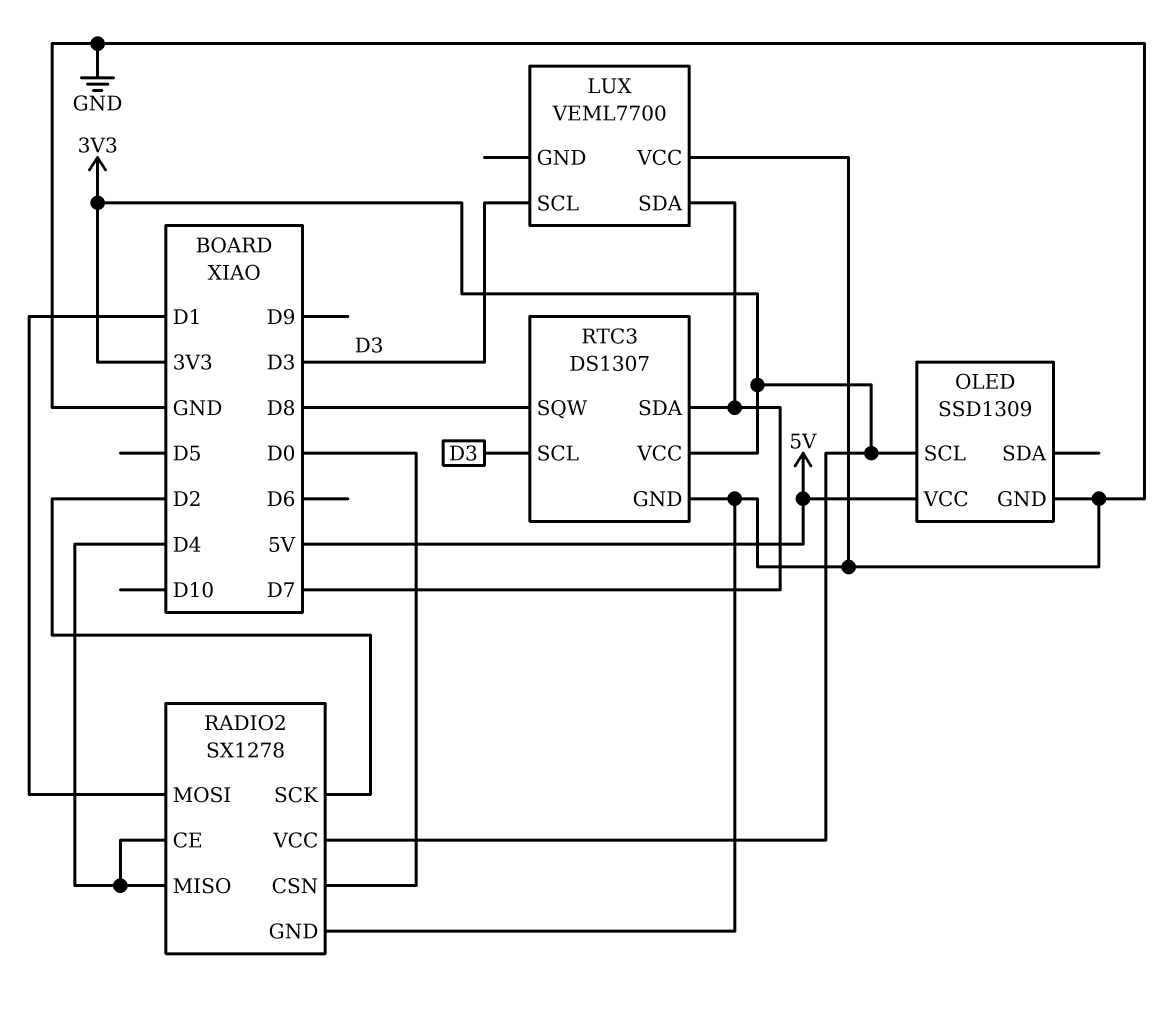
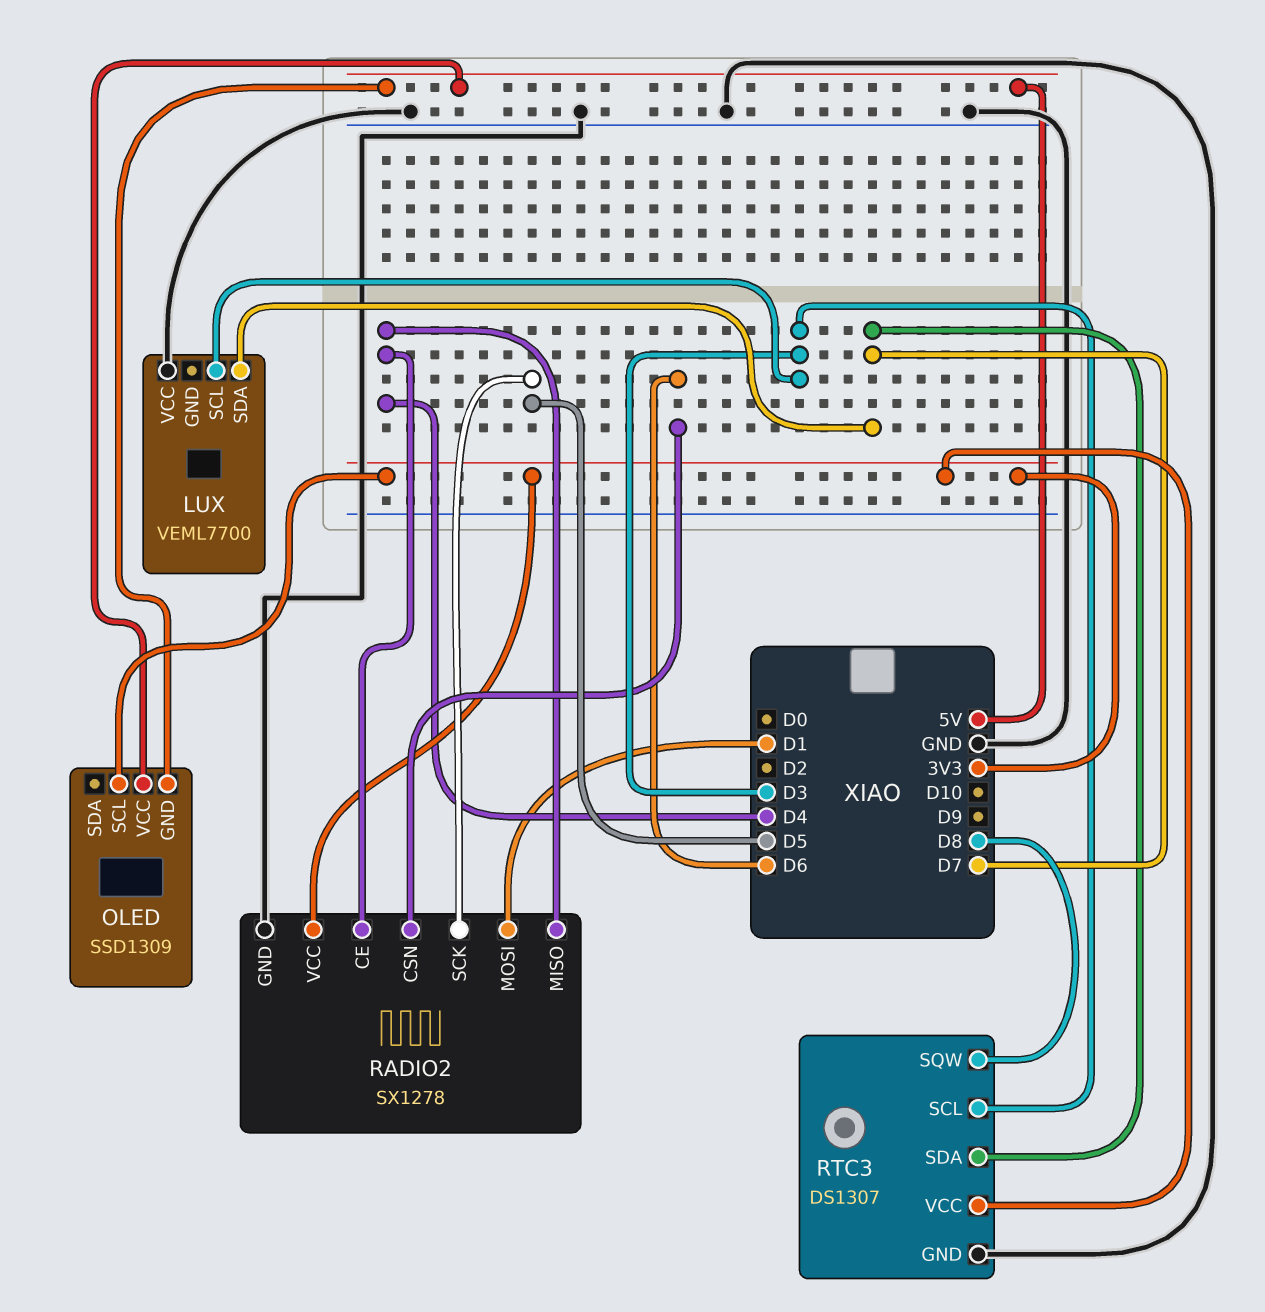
OLED pin GND: GND -> 5V
RADIO2 pin CSN: D0 -> D6
RADIO2 pin SCK: D2 -> D5

